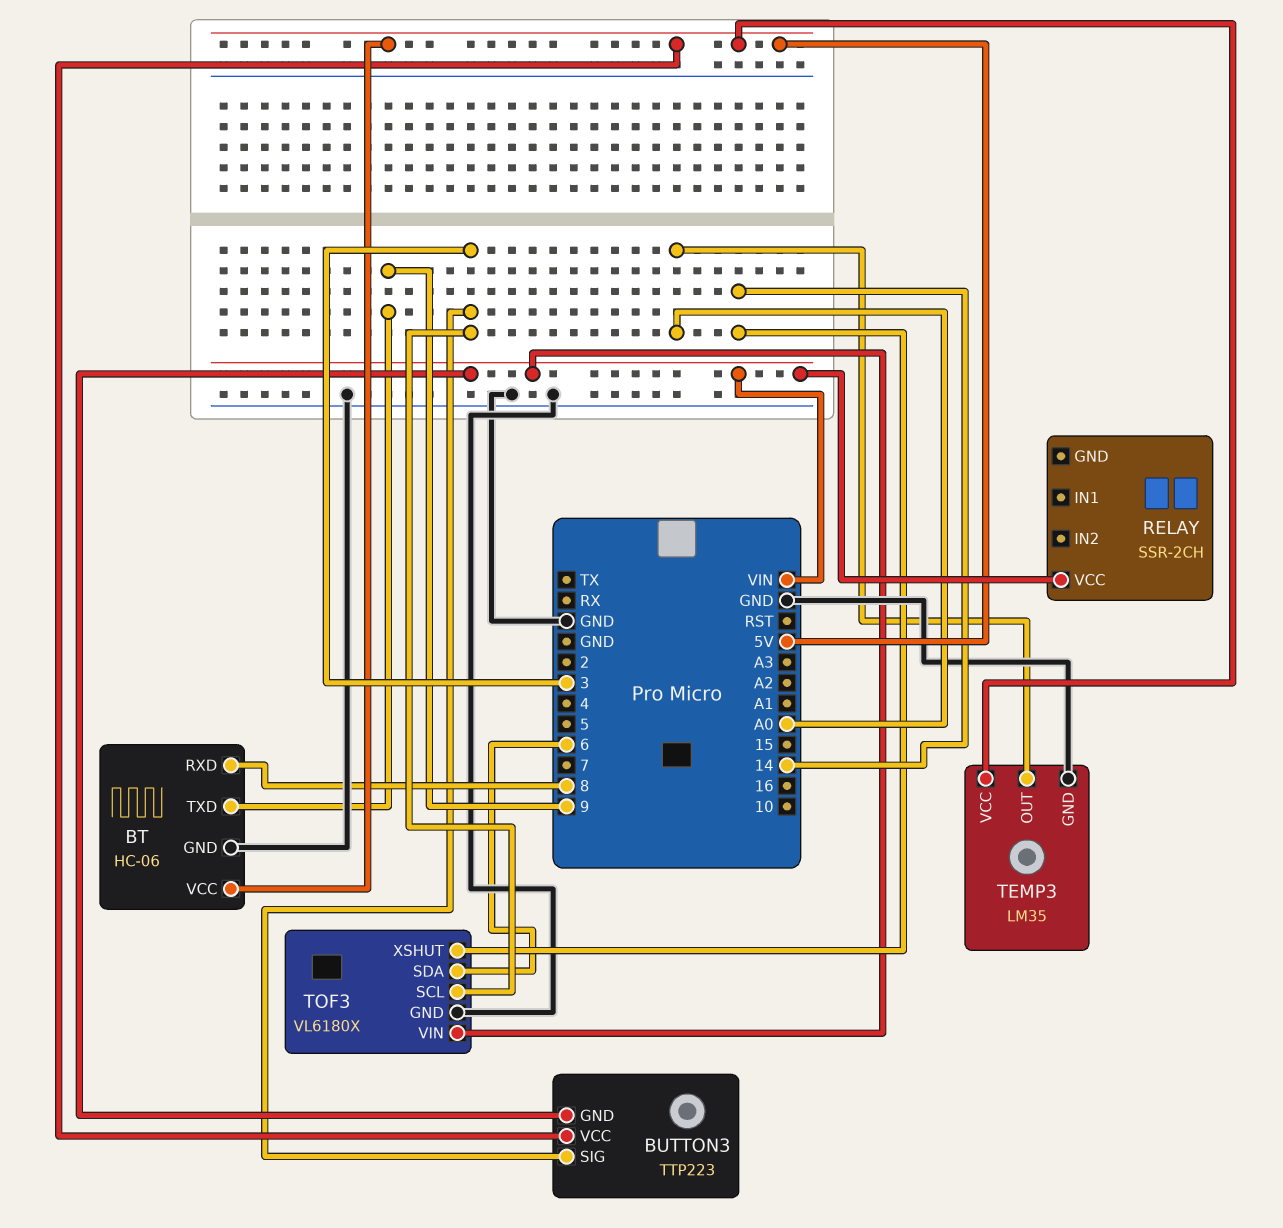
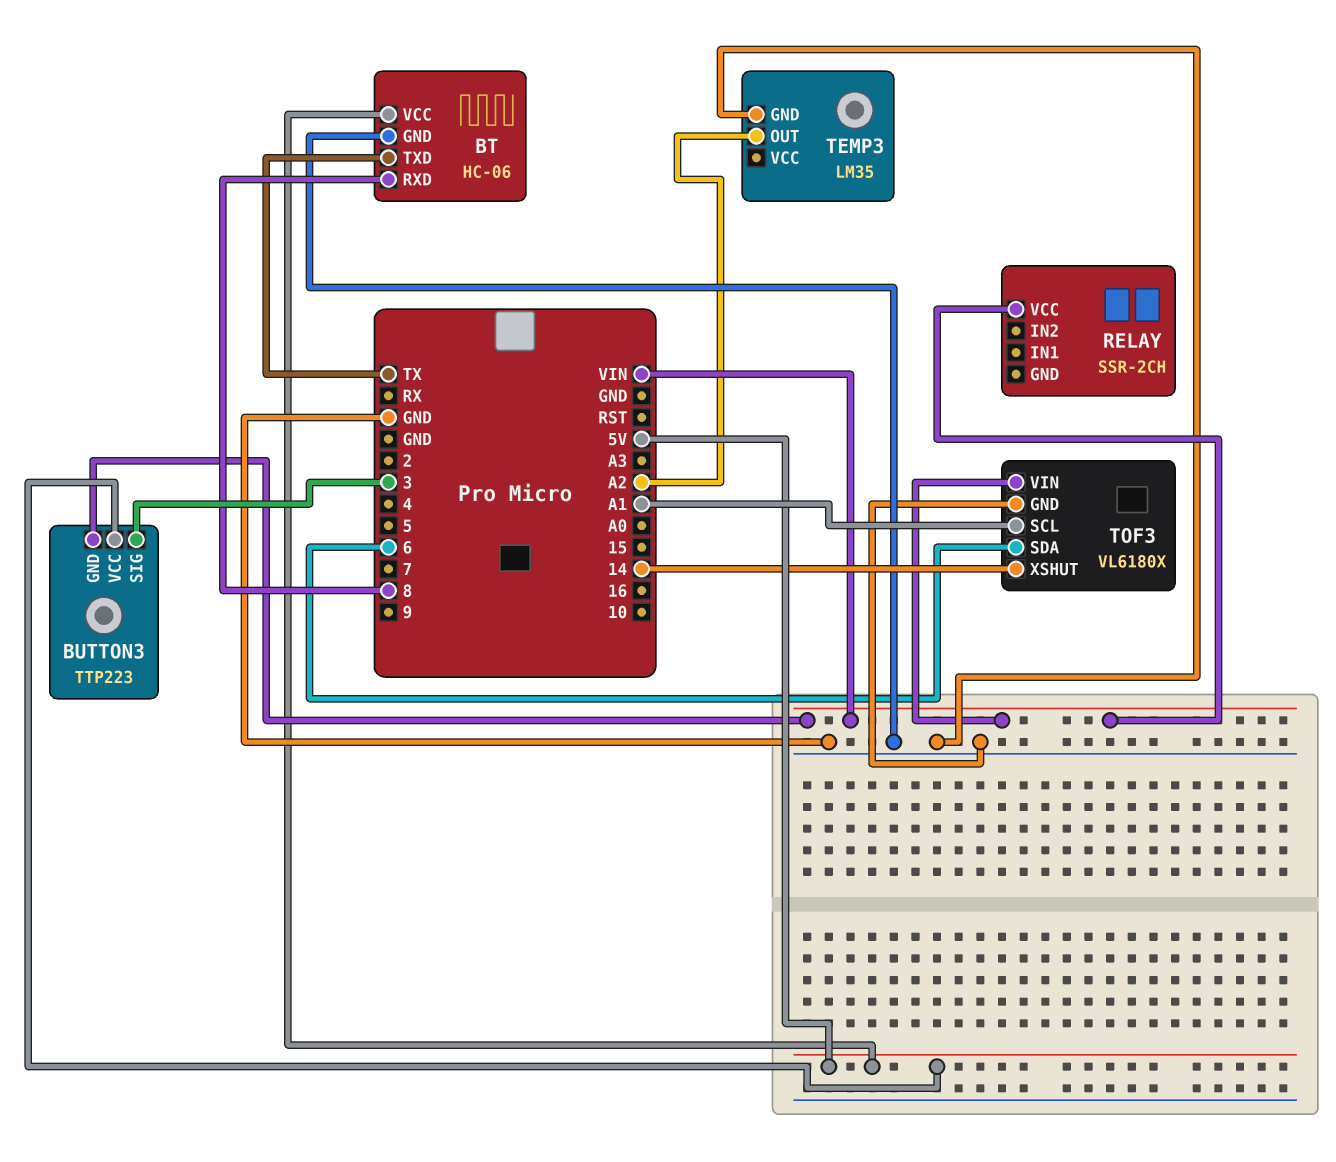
BT pin TXD: 9 -> TX
TEMP3 pin OUT: A0 -> A2
TEMP3 pin VCC: 5V -> none
TOF3 pin SCL: 3 -> A1

